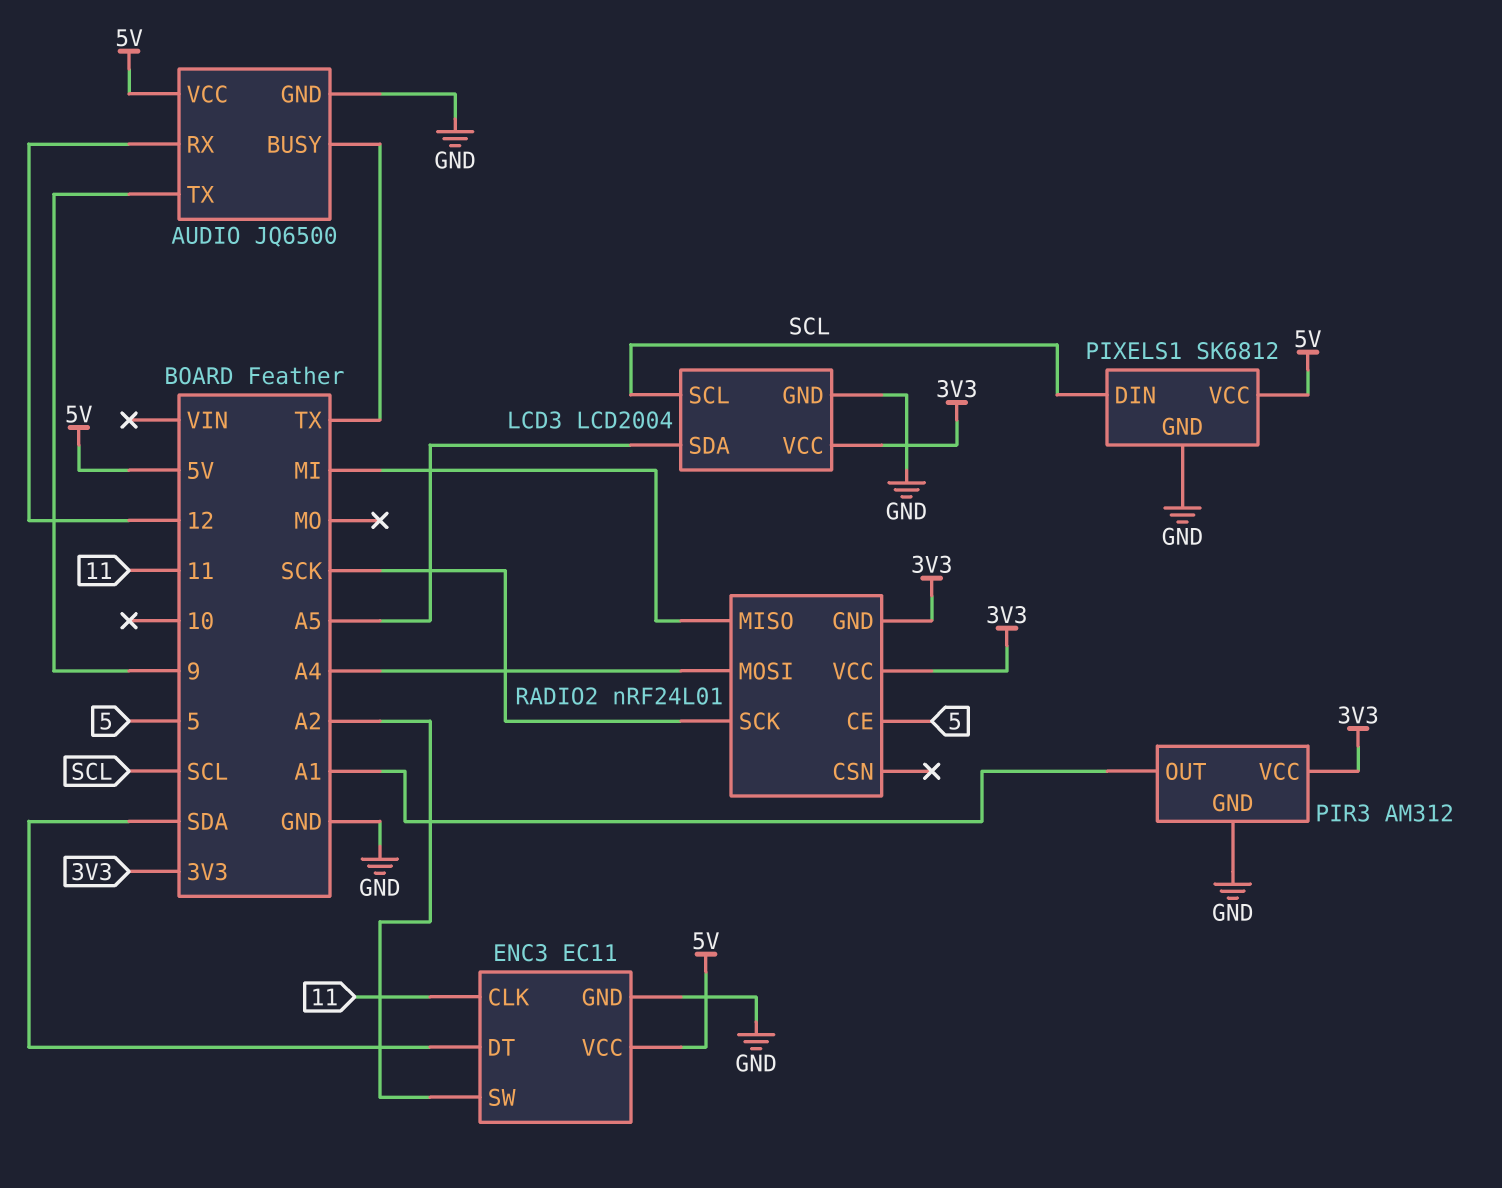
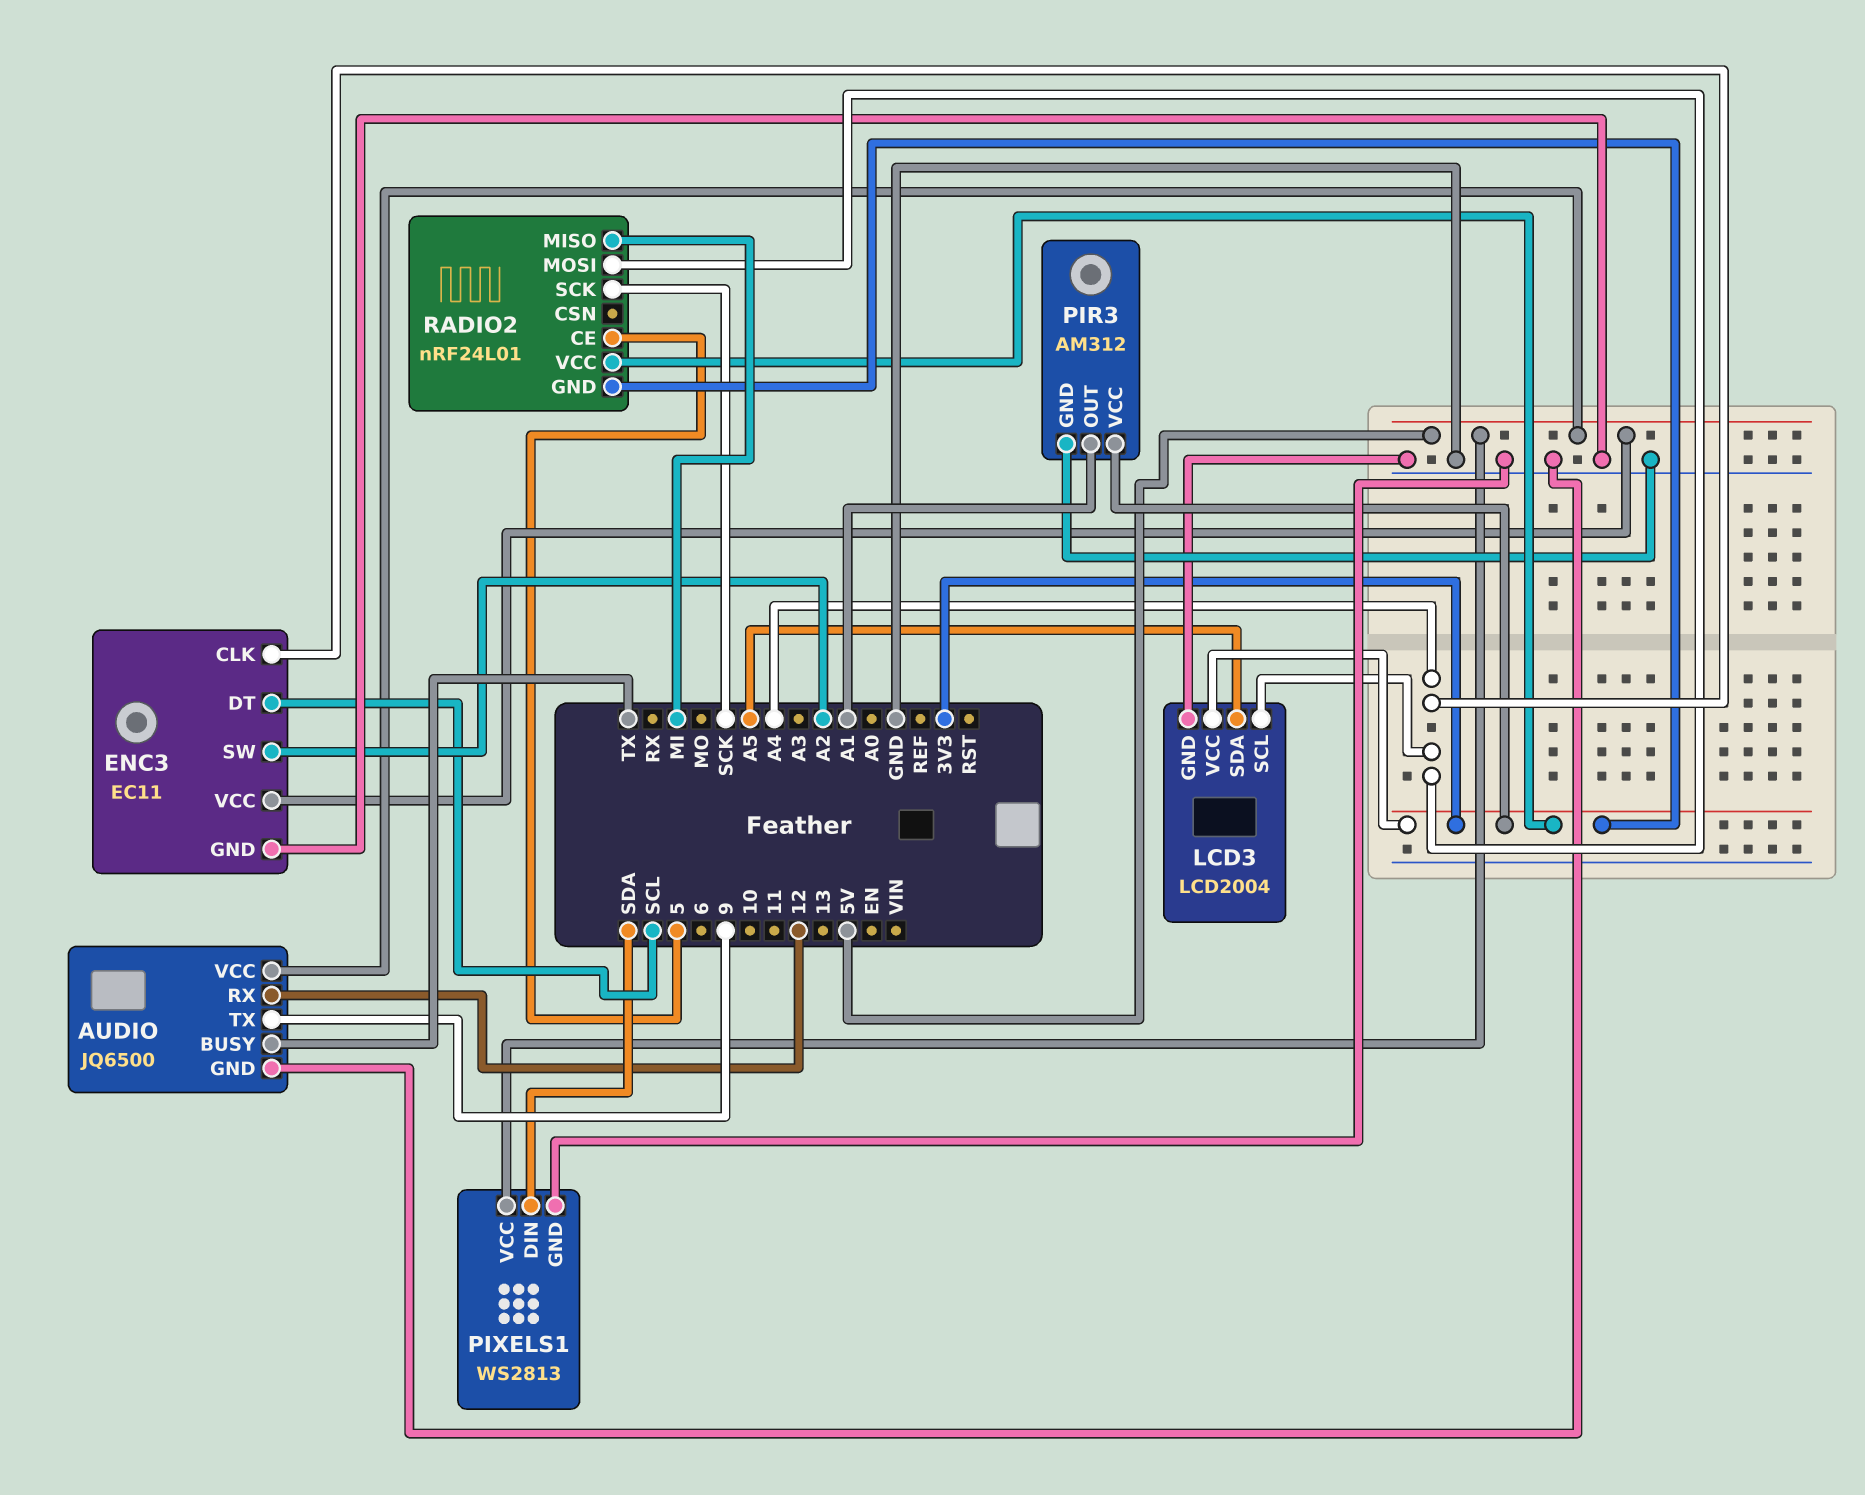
ENC3 pin CLK: 11 -> A4
ENC3 pin DT: SDA -> SCL
LCD3 pin SCL: SCL -> A4
PIXELS1: SK6812 -> WS2813
PIXELS1 pin DIN: SCL -> SDA

